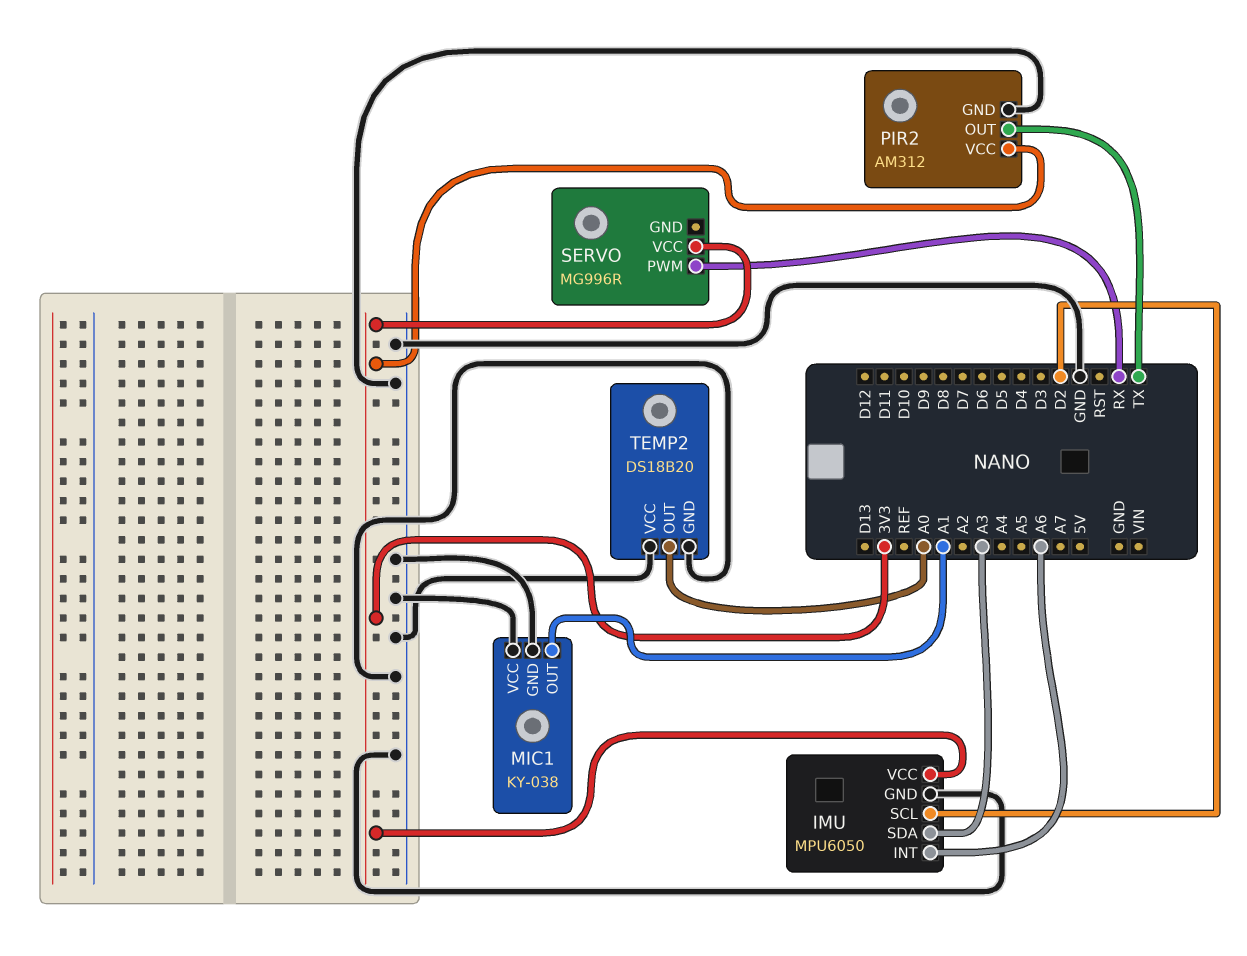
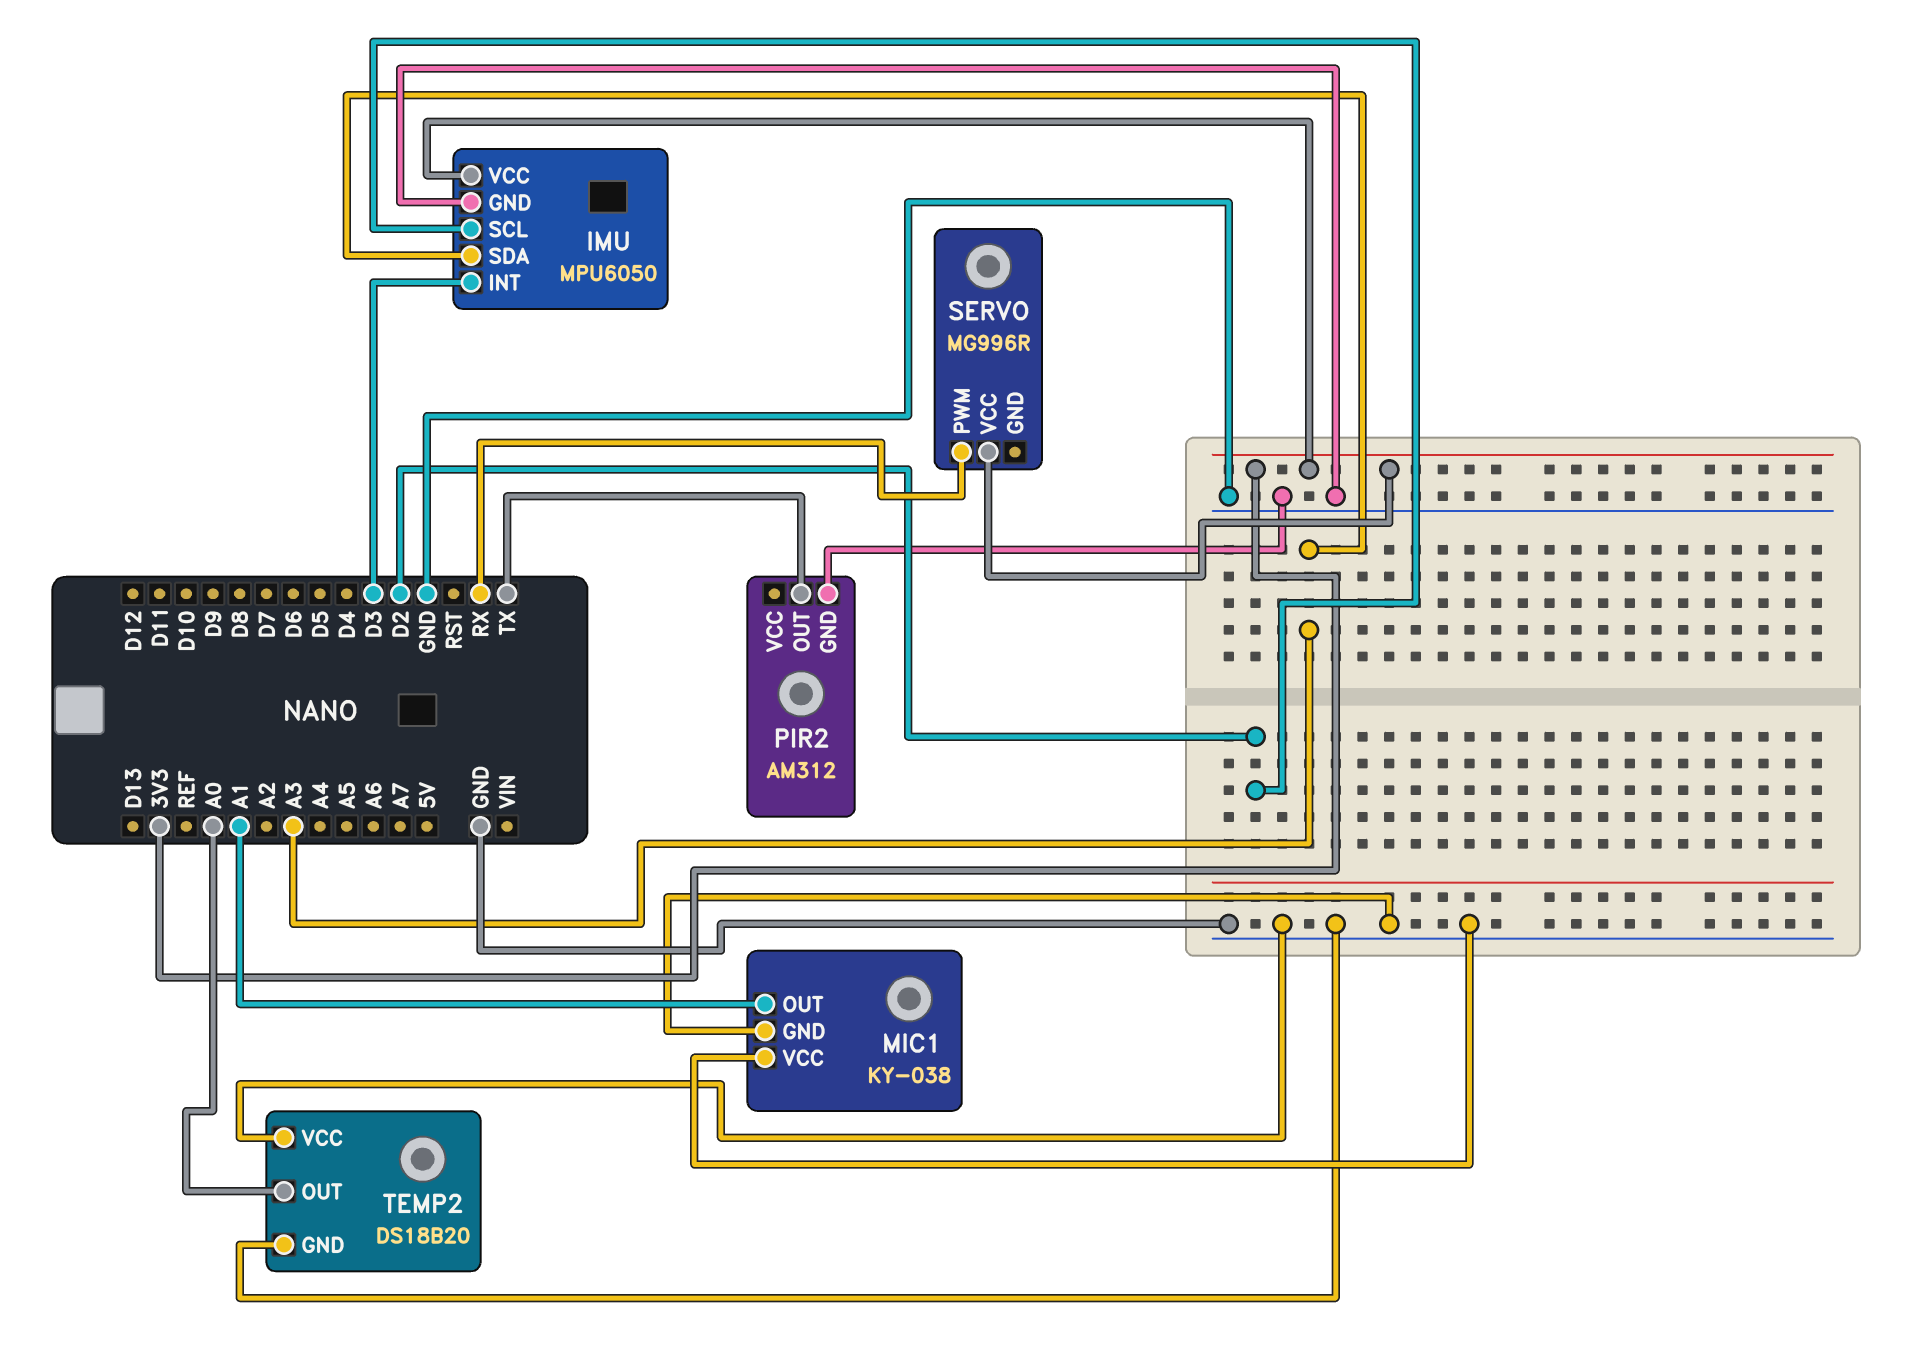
IMU pin INT: A6 -> D3
PIR2 pin VCC: 3V3 -> none

